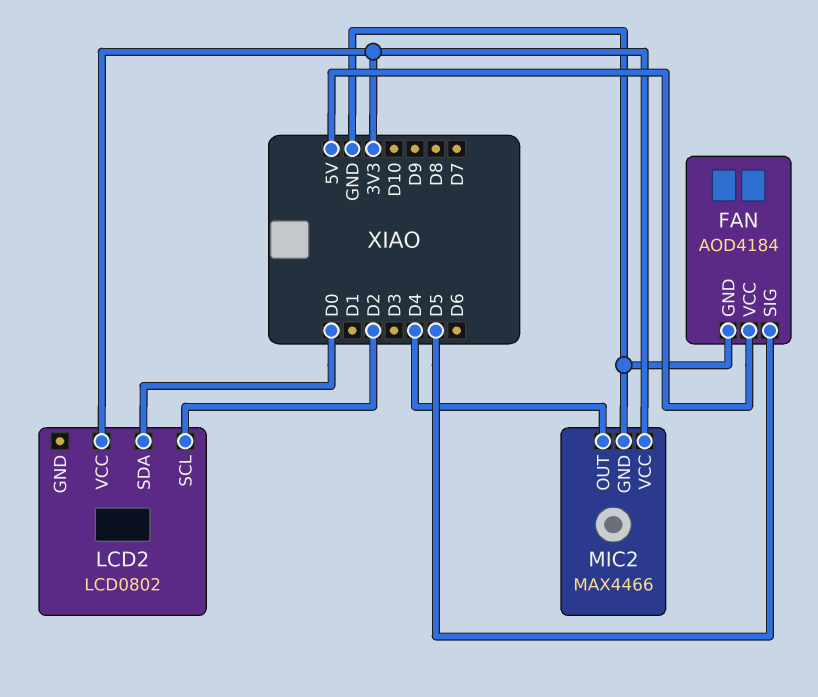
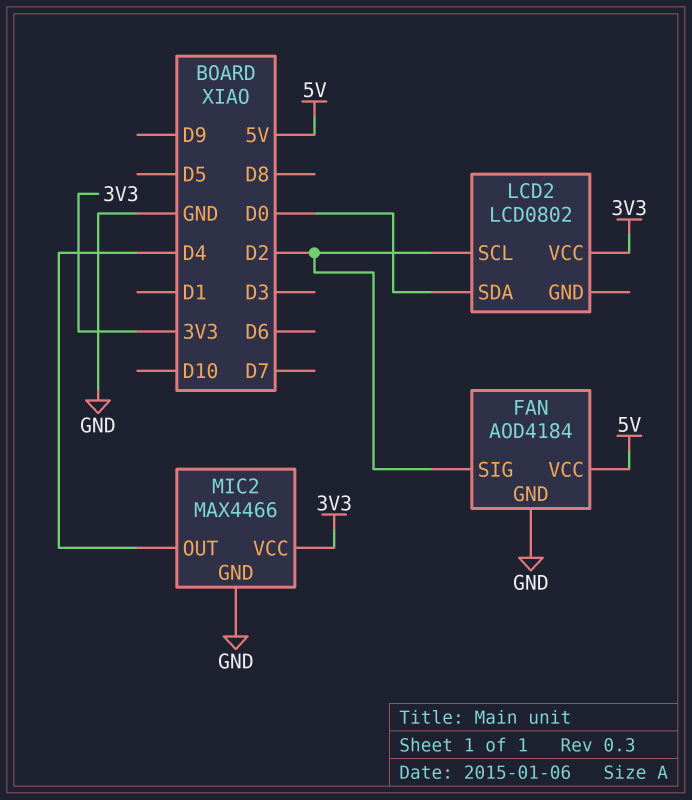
FAN pin SIG: D5 -> D2

